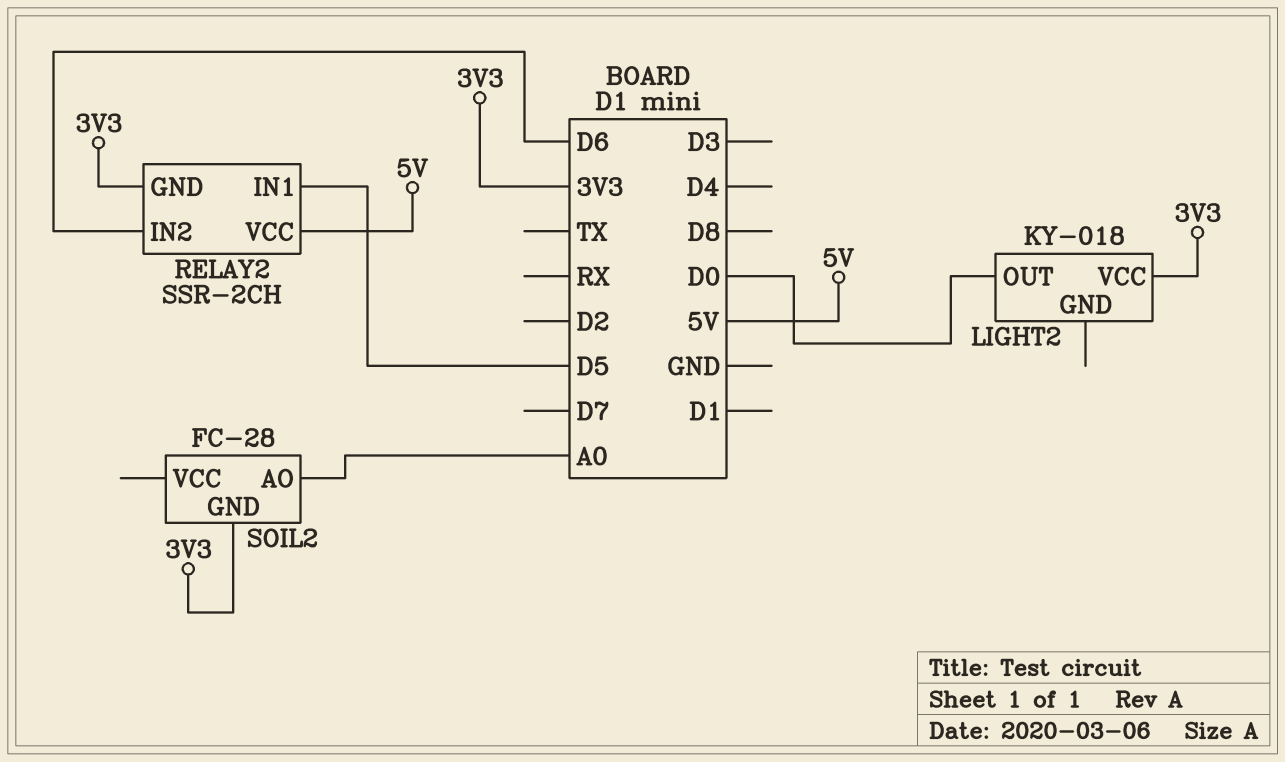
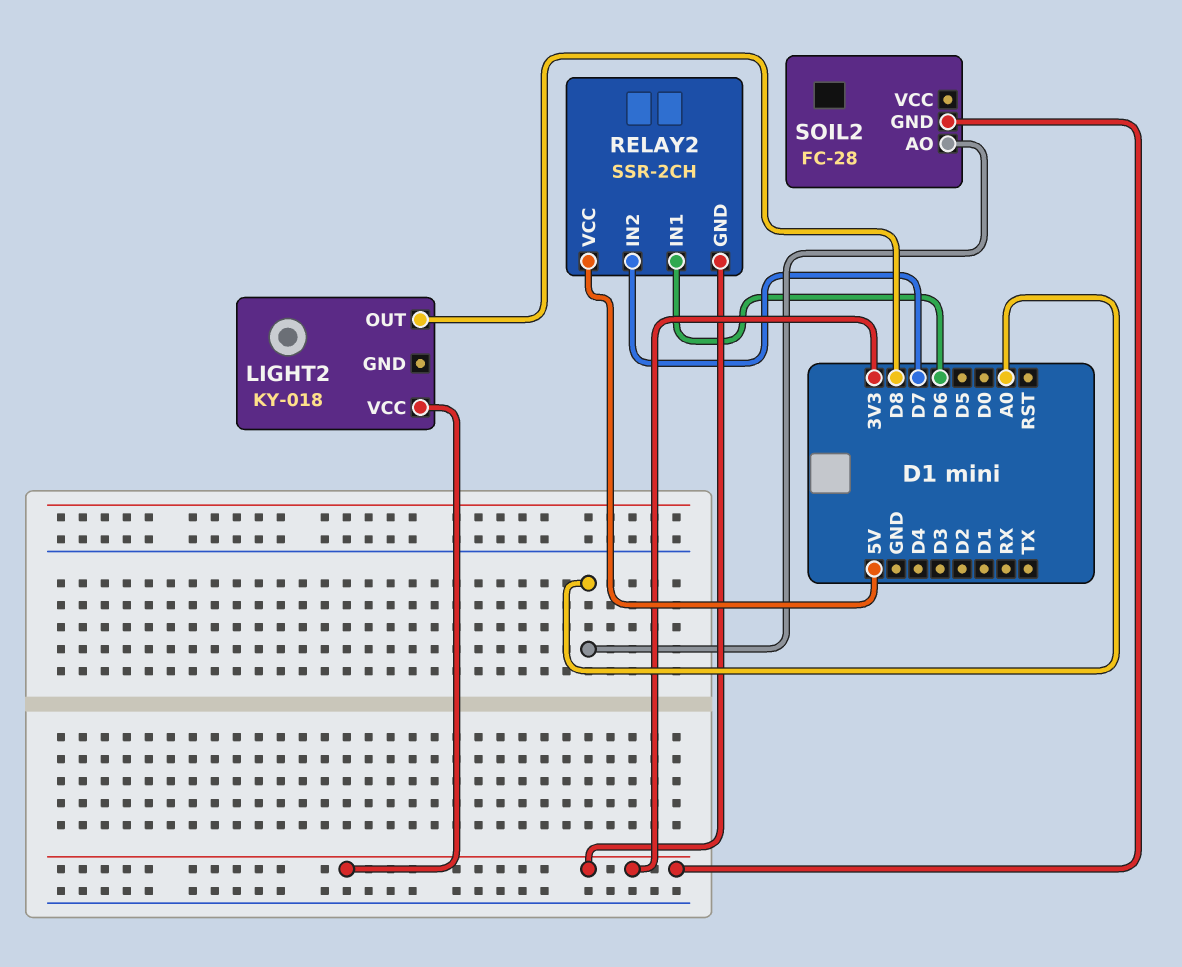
LIGHT2 pin OUT: D0 -> D8
RELAY2 pin IN1: D5 -> D6
RELAY2 pin IN2: D6 -> D7

